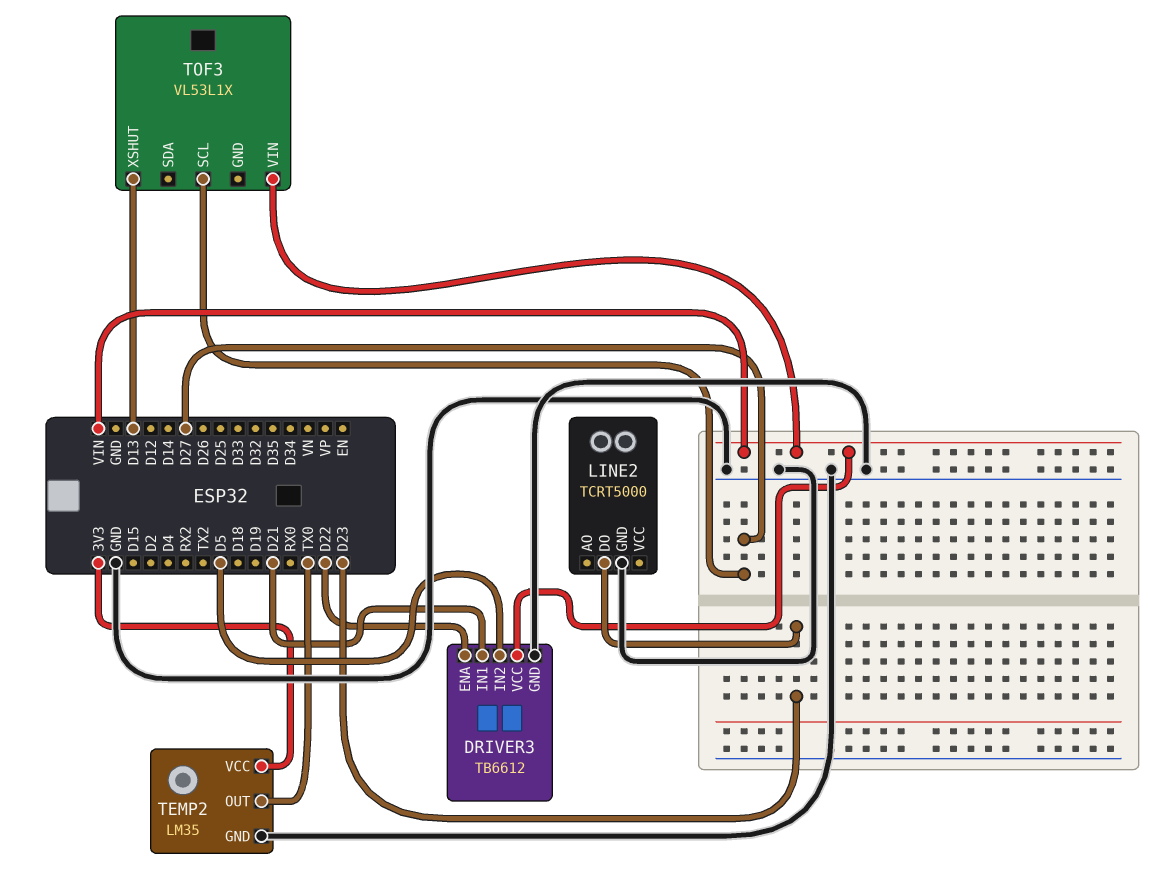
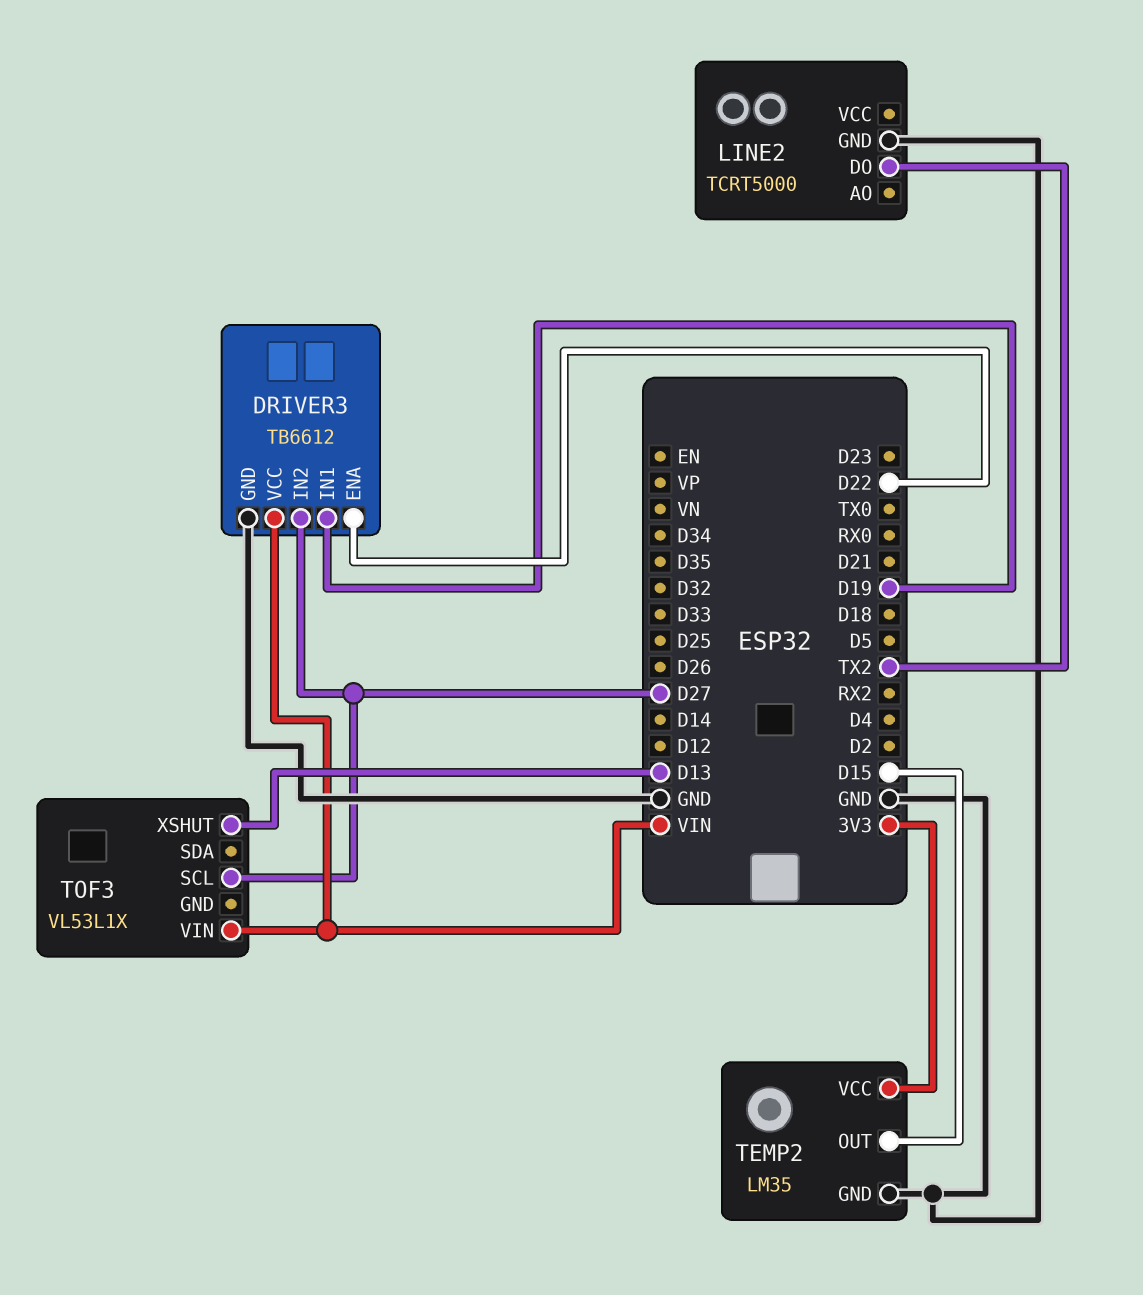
DRIVER3 pin IN1: D21 -> D19
DRIVER3 pin IN2: D5 -> D27
LINE2 pin DO: D23 -> TX2
TEMP2 pin OUT: TX0 -> D15

